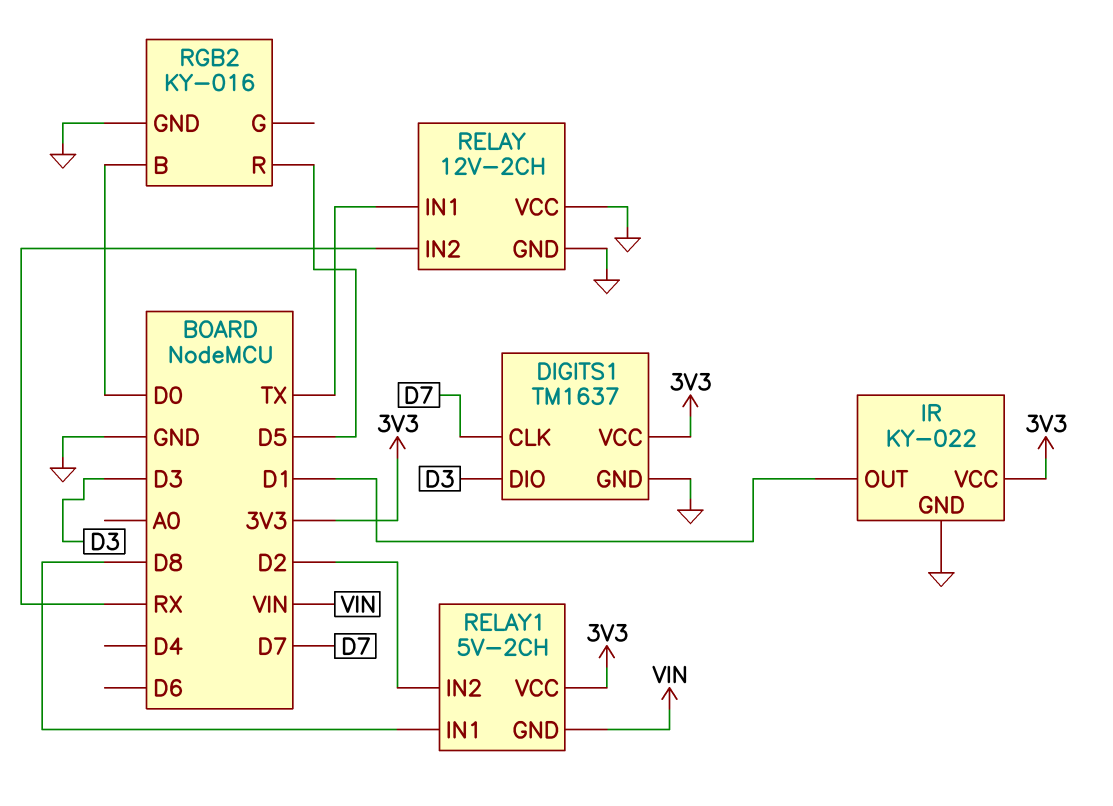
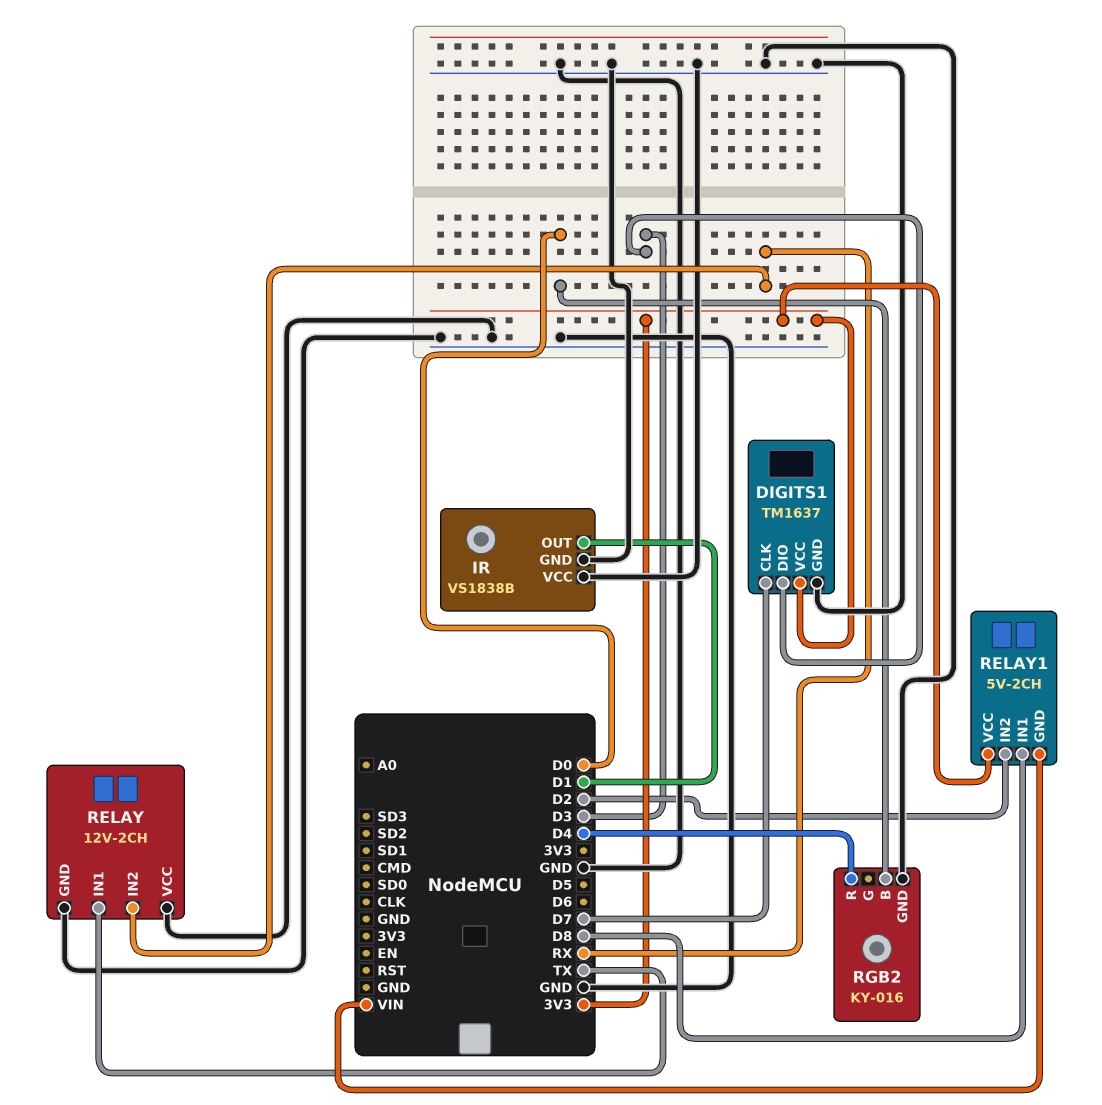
IR: KY-022 -> VS1838B
IR pin VCC: 3V3 -> GND
RGB2 pin R: D5 -> D4

